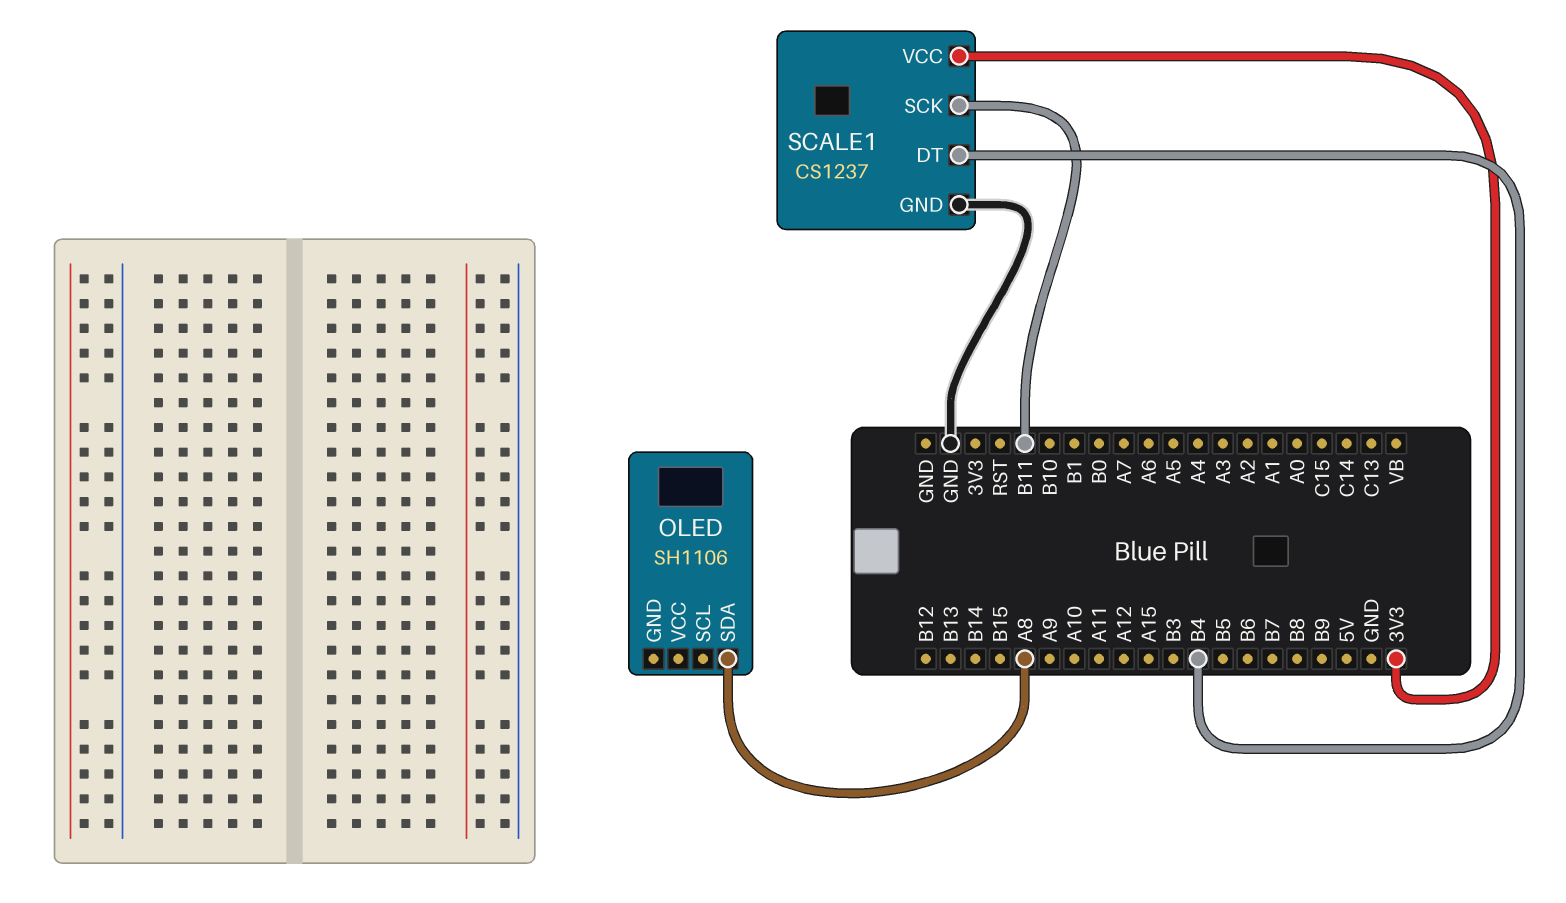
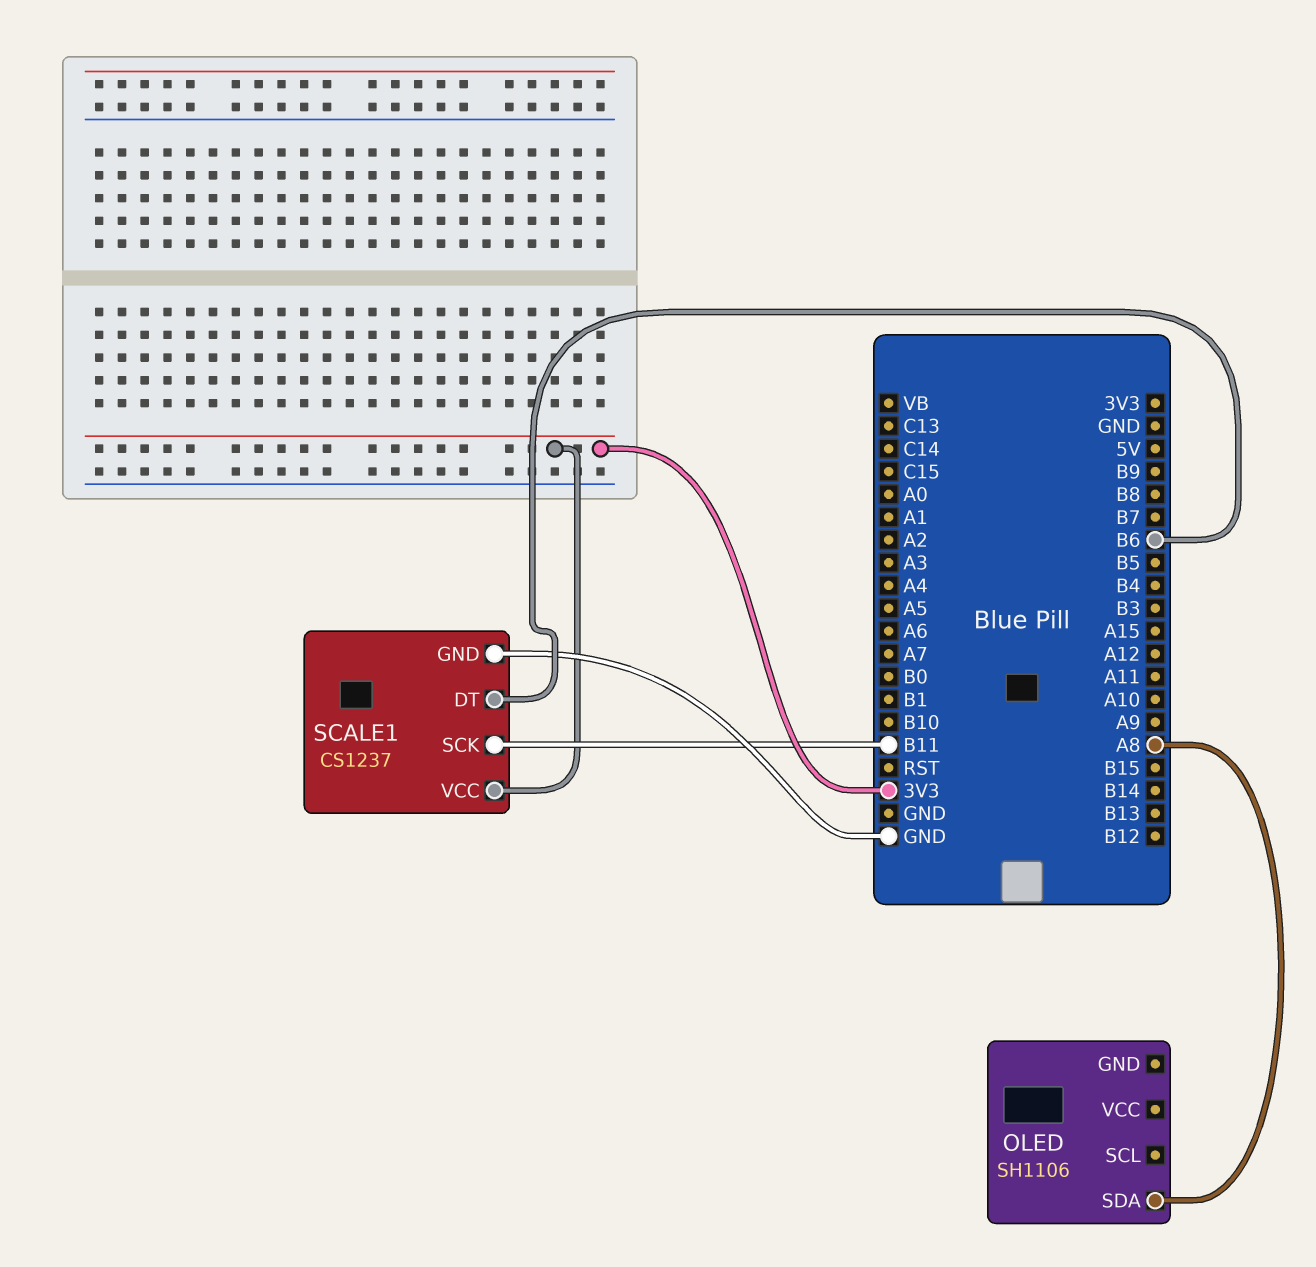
SCALE1 pin DT: B4 -> B6

